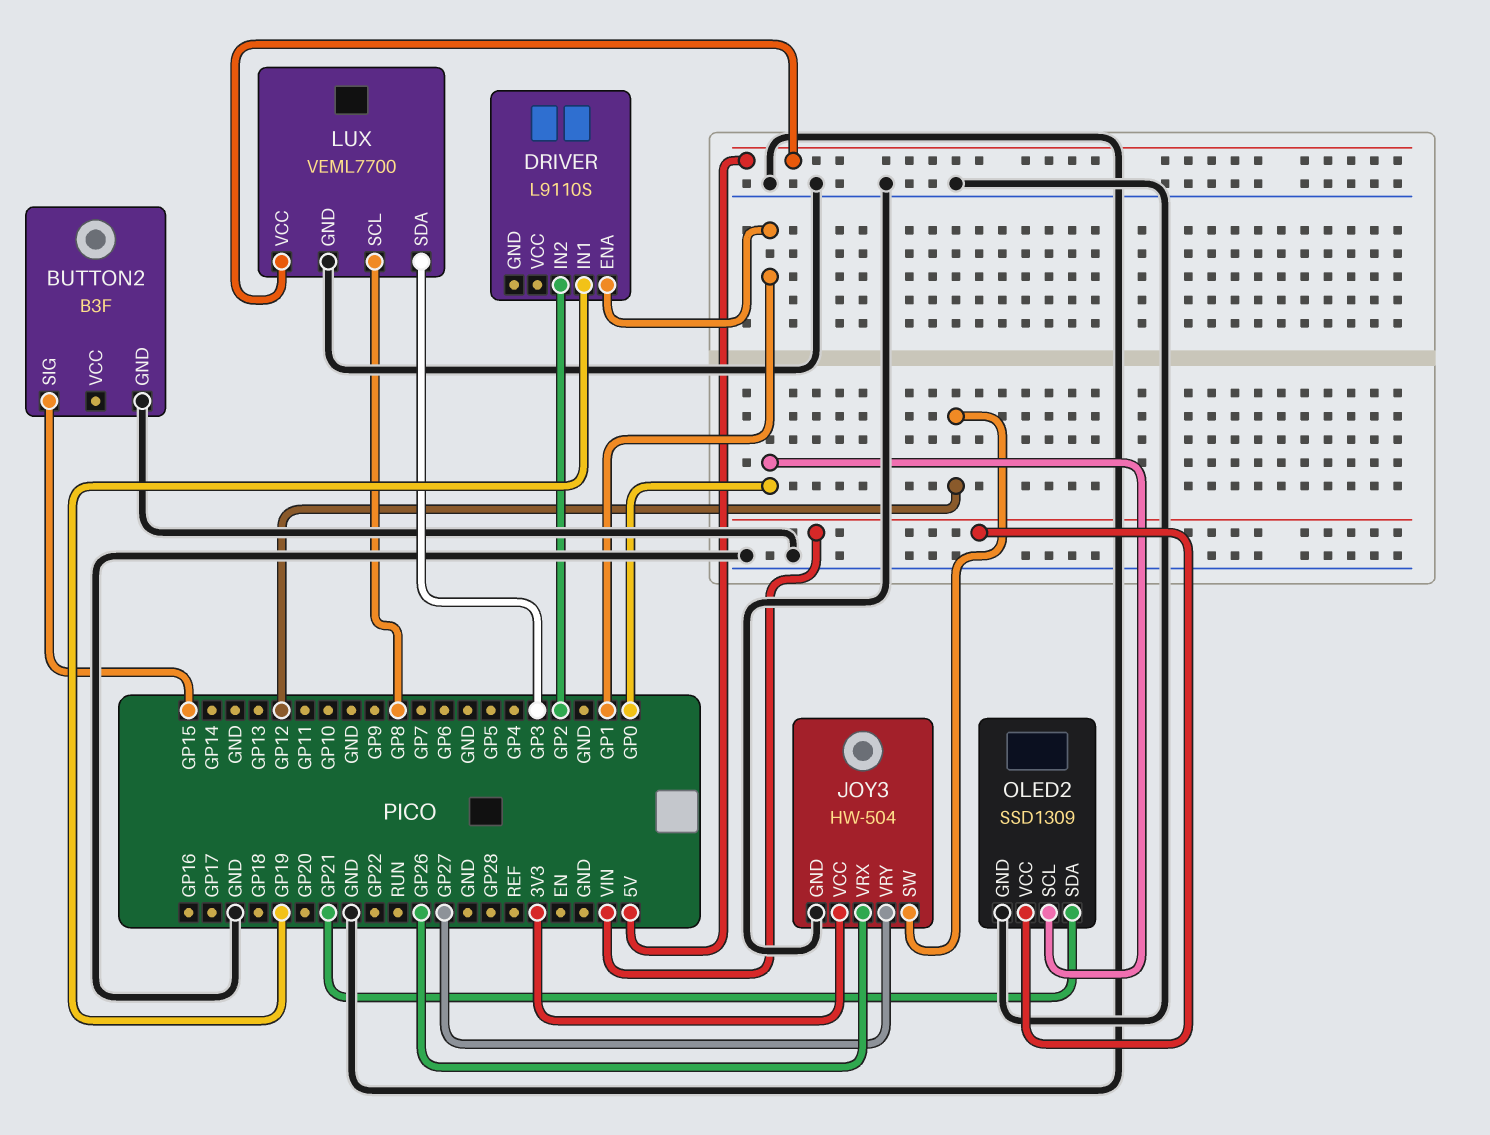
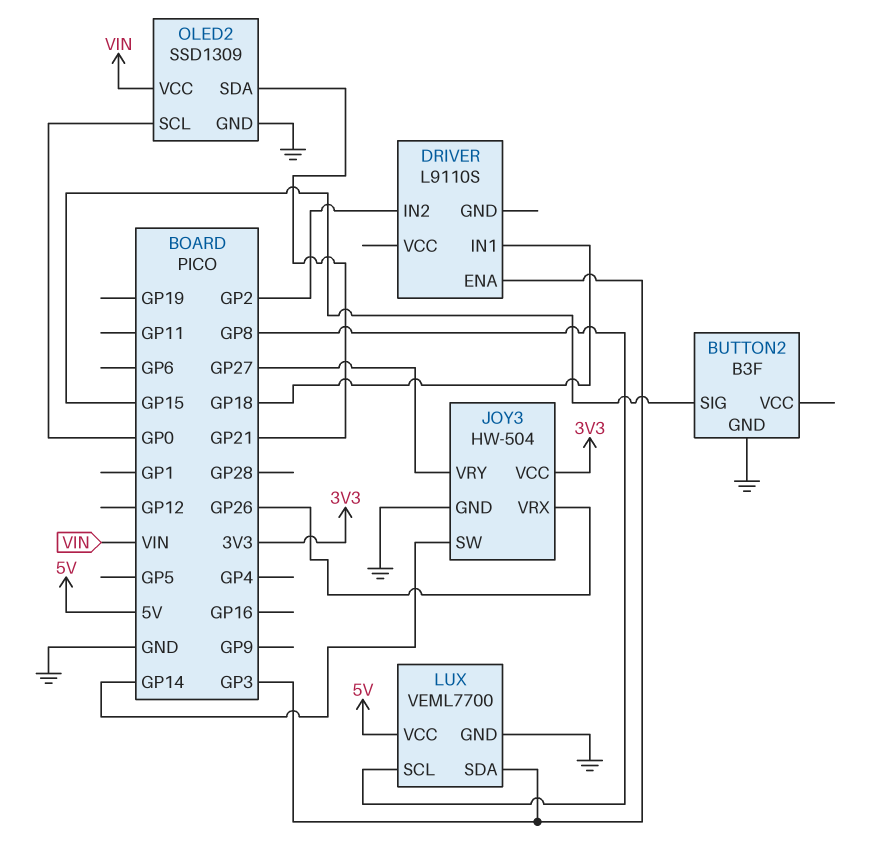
DRIVER pin ENA: GP1 -> GP3
DRIVER pin IN1: GP19 -> GP18
JOY3 pin SW: GP12 -> GP14

